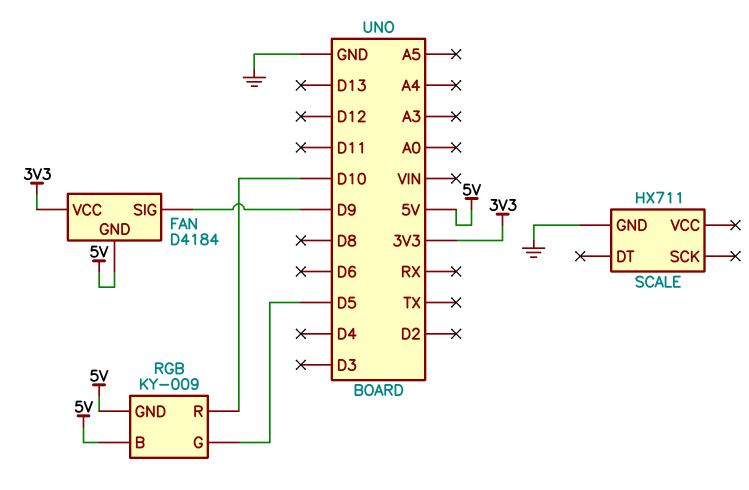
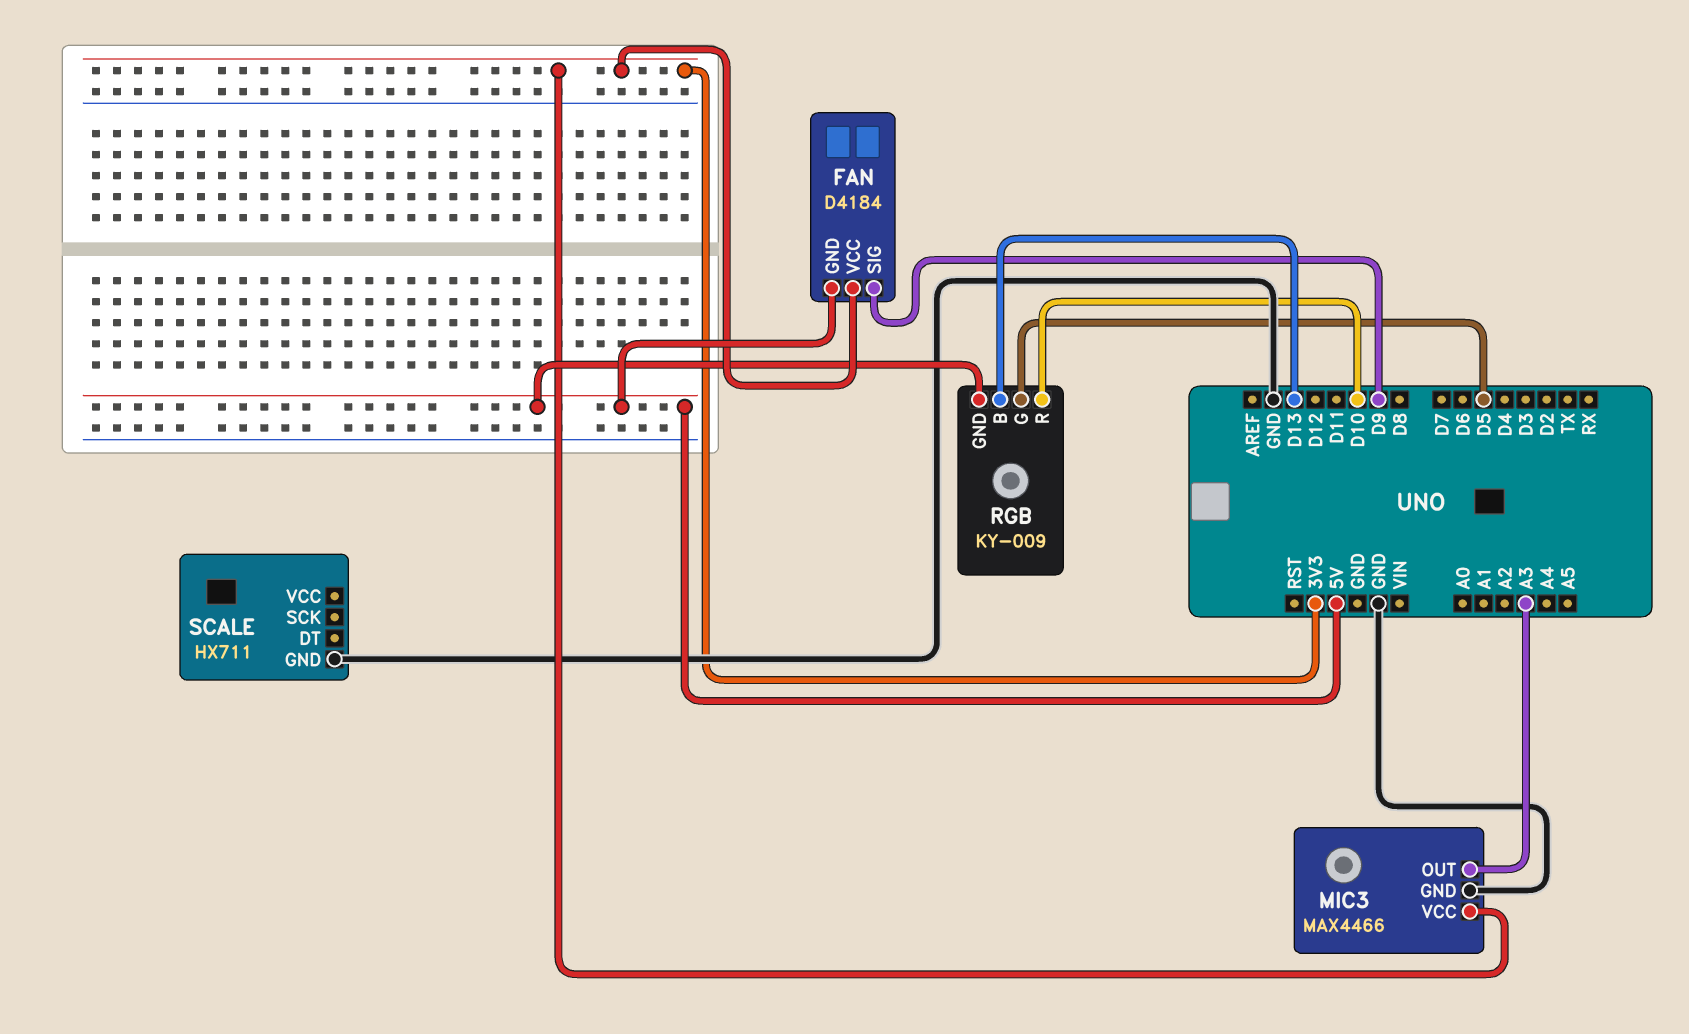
MIC3: none -> MAX4466
MIC3 pin GND: none -> GND
MIC3 pin OUT: none -> A3
MIC3 pin VCC: none -> 3V3
RGB pin B: 5V -> D13

